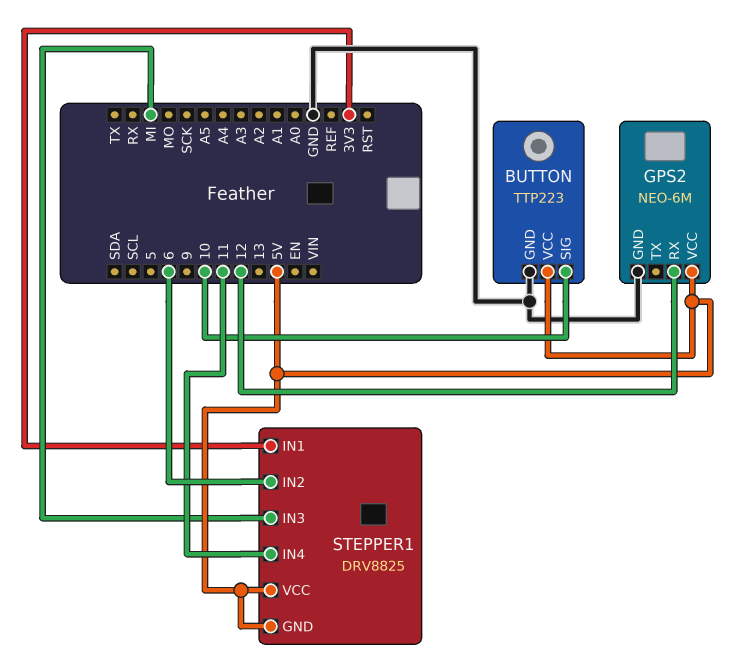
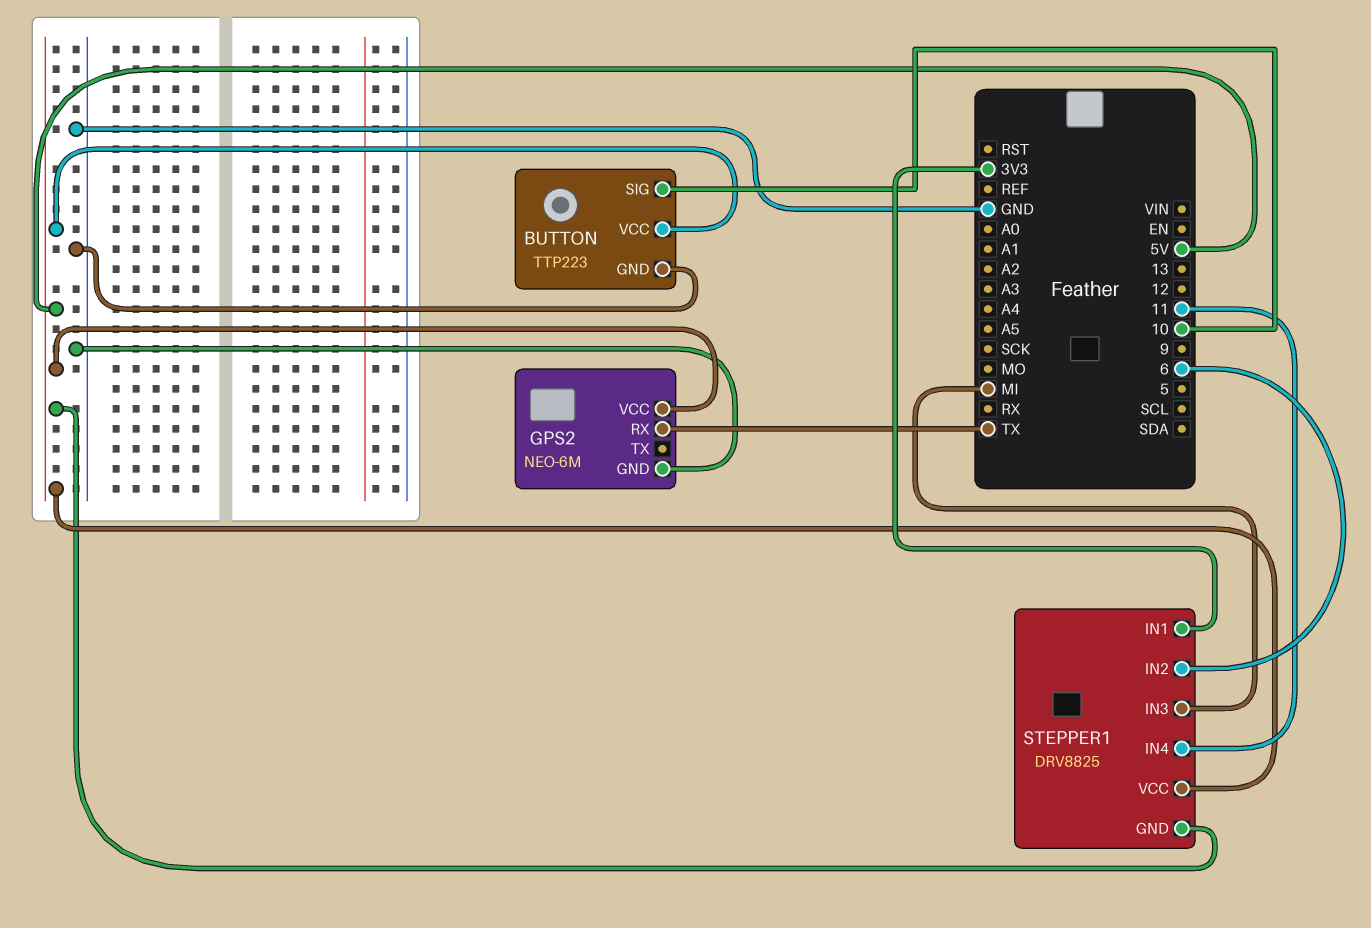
GPS2 pin RX: 12 -> TX

